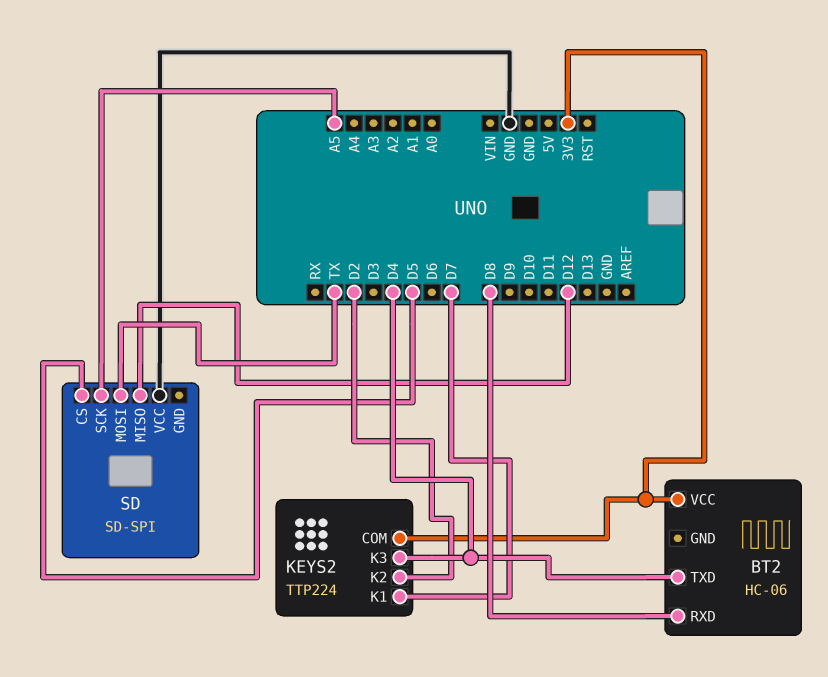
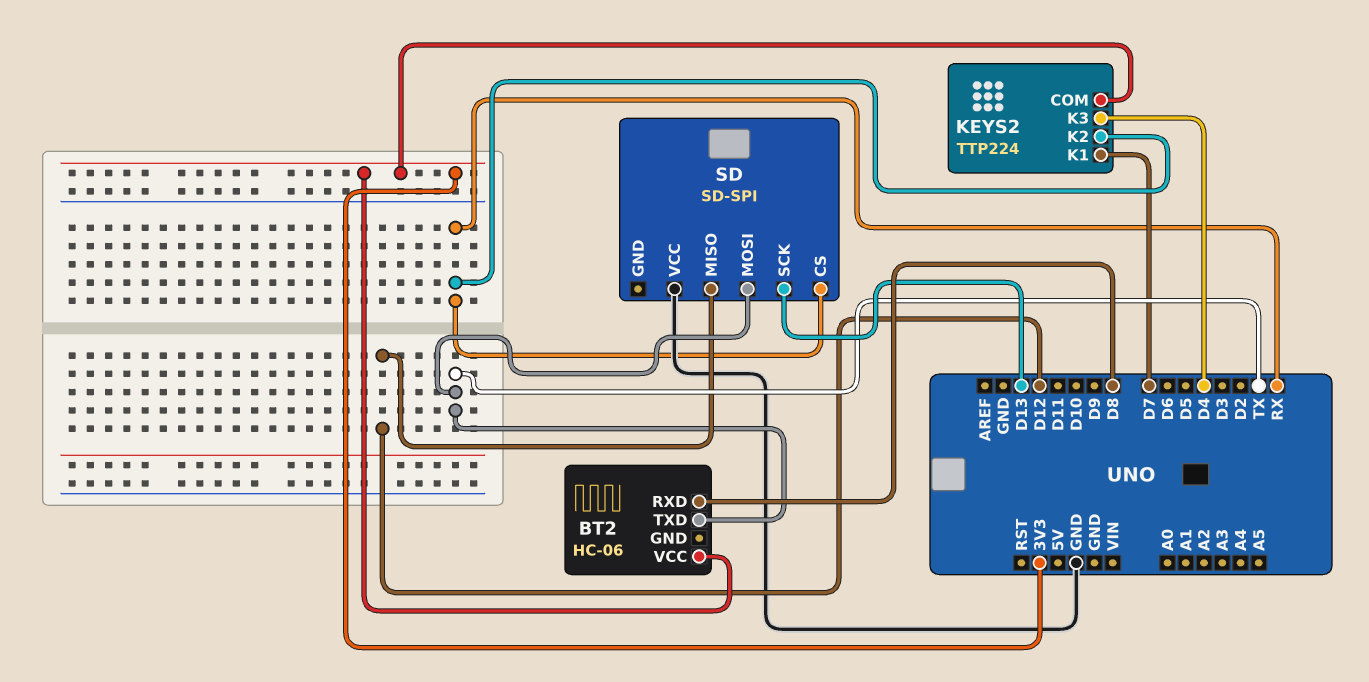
BT2 pin TXD: D4 -> TX
KEYS2 pin K2: D2 -> RX
SD pin CS: D5 -> RX
SD pin SCK: A5 -> D13

